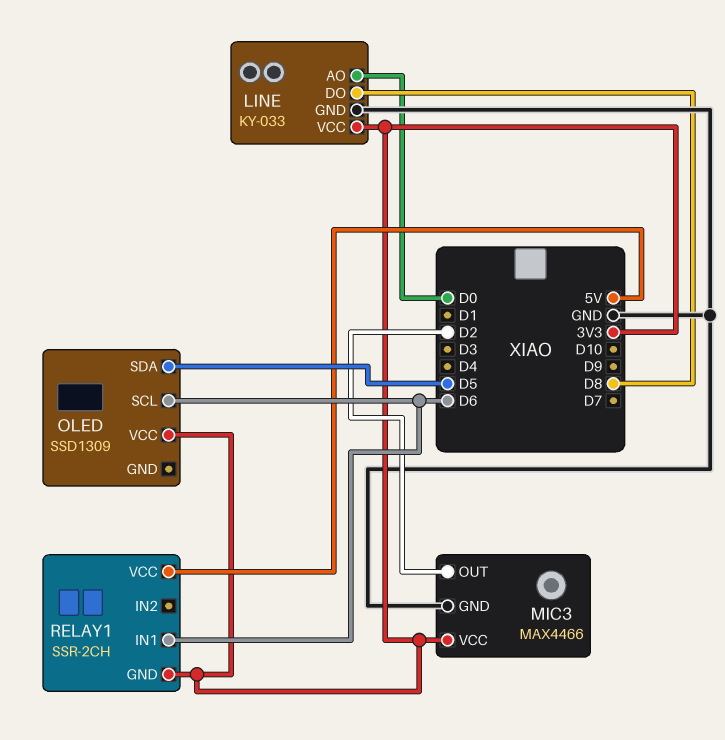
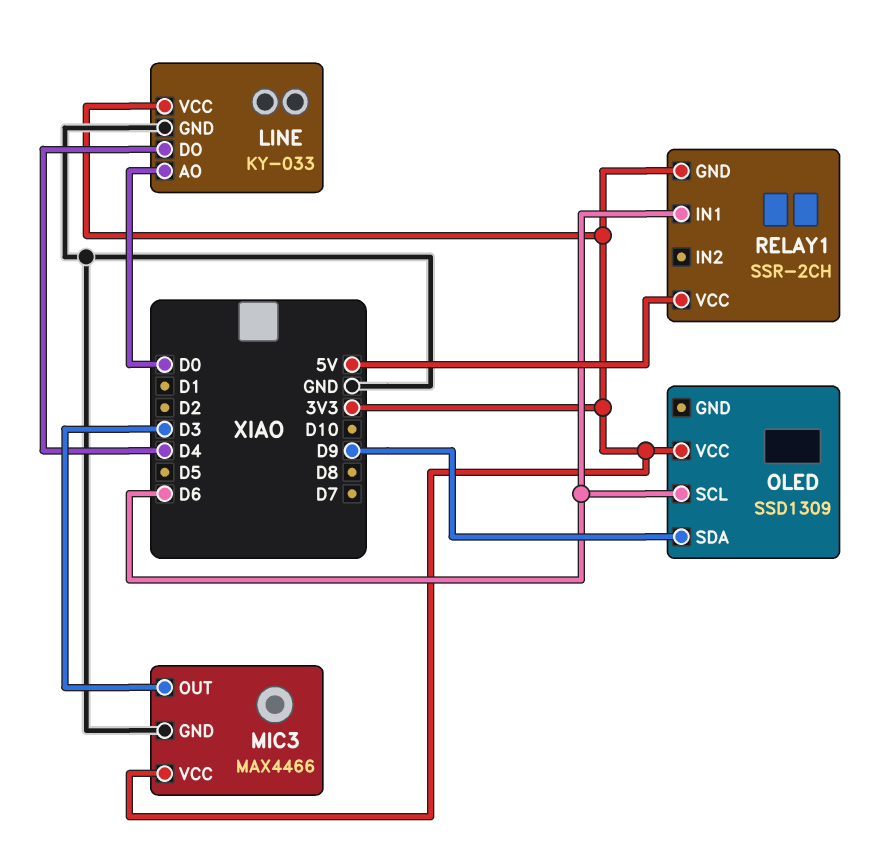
LINE pin DO: D8 -> D4
MIC3 pin OUT: D2 -> D3
OLED pin SDA: D5 -> D9

